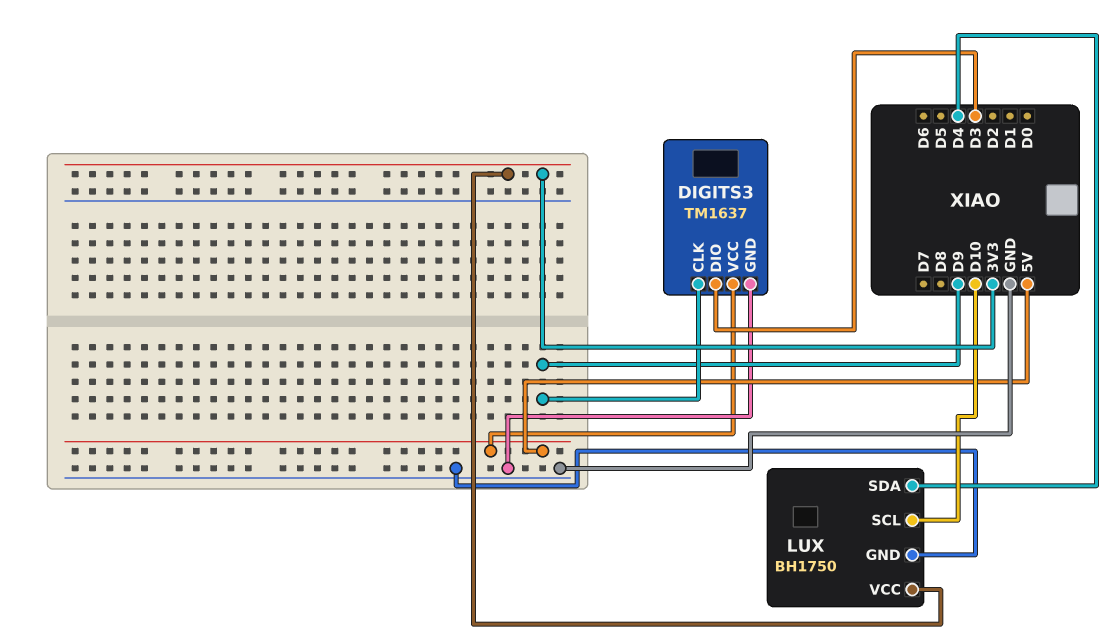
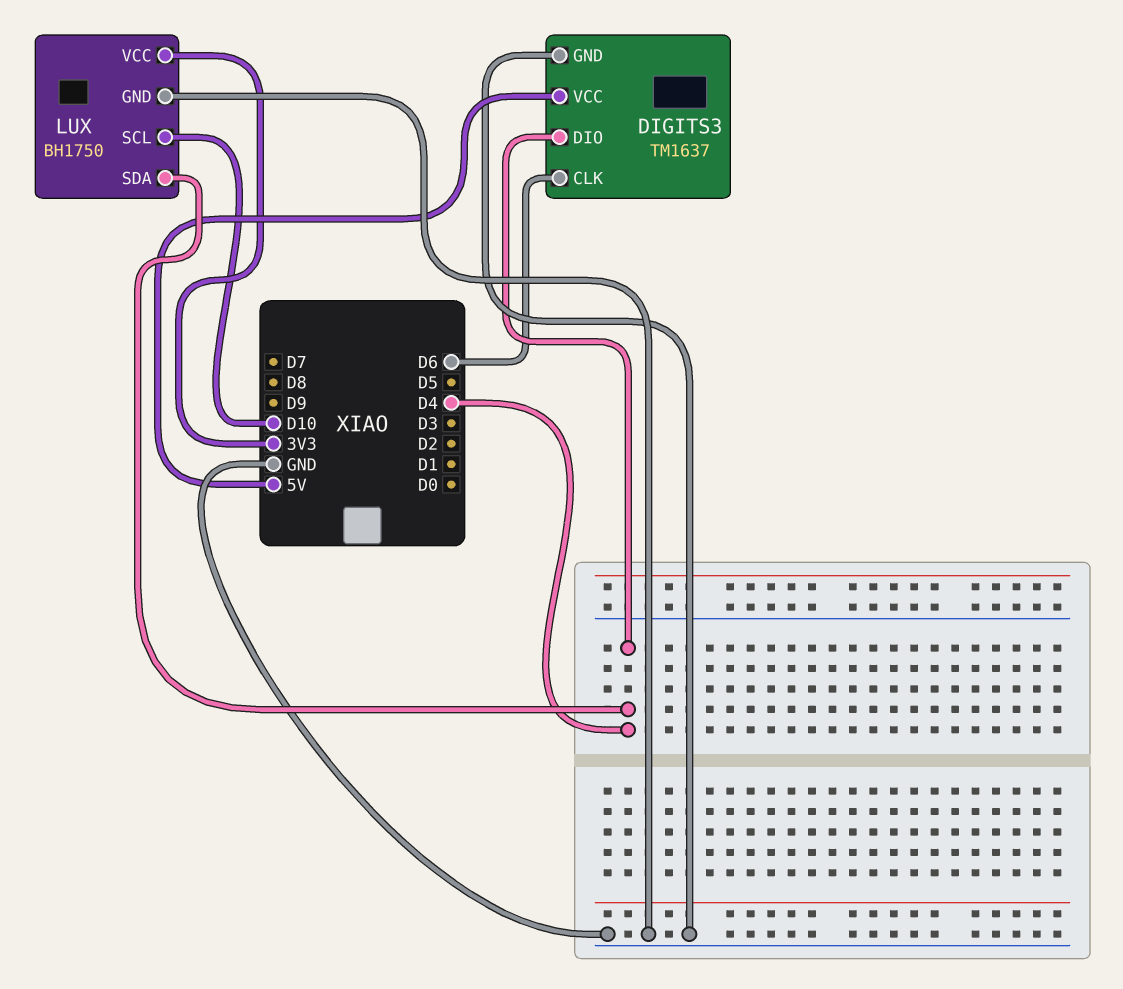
DIGITS3 pin CLK: D9 -> D6
DIGITS3 pin DIO: D3 -> D4

